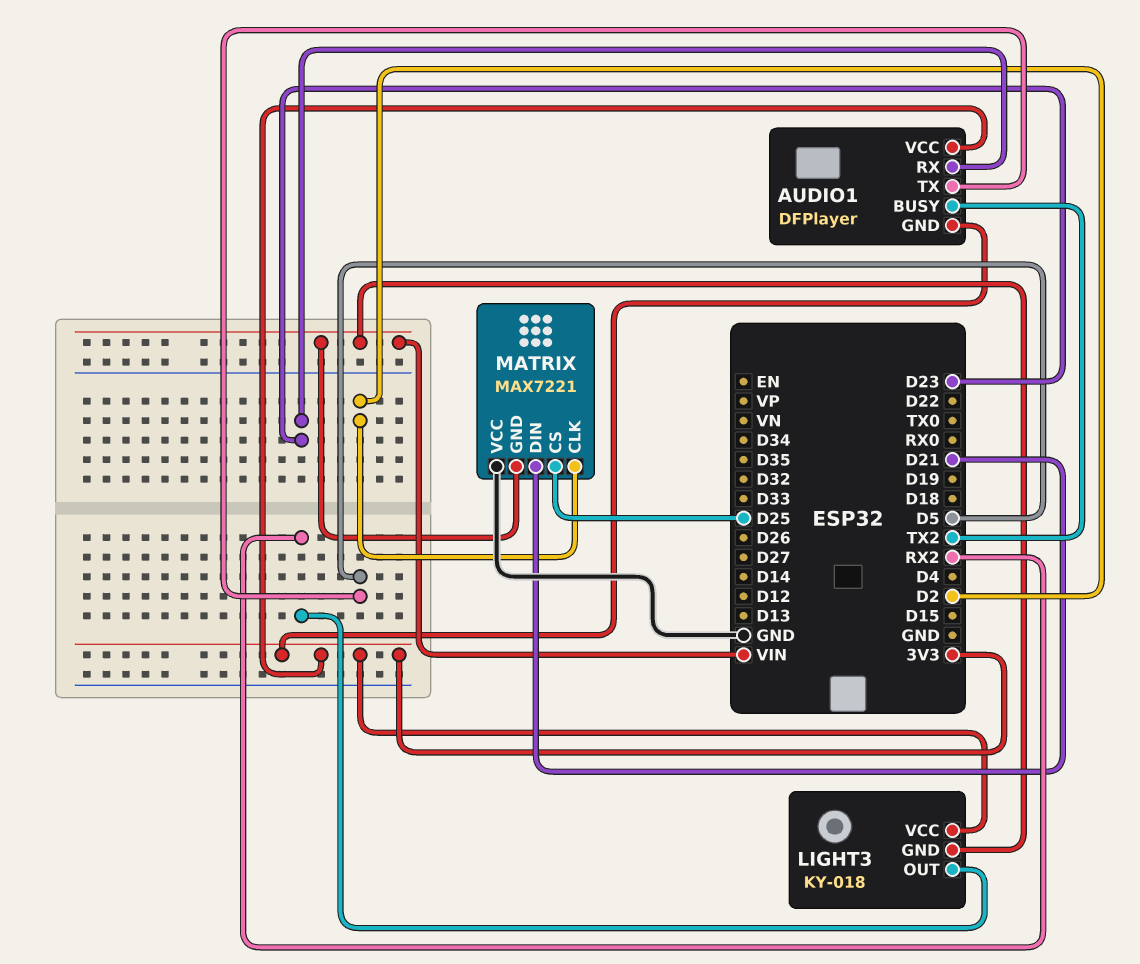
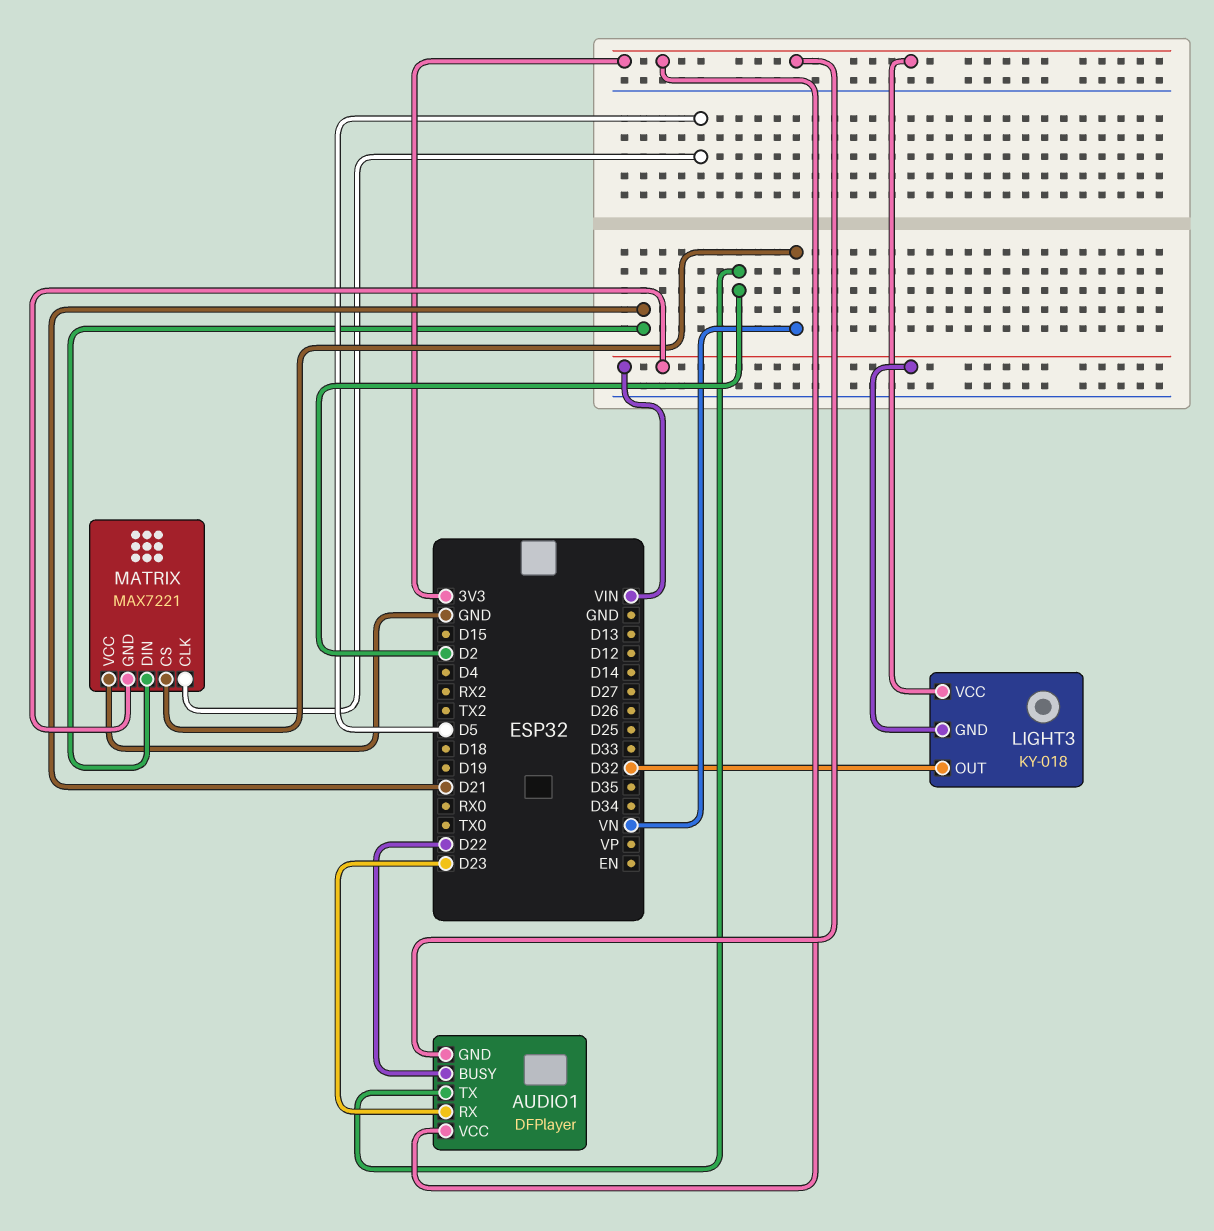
AUDIO1 pin BUSY: TX2 -> D22
AUDIO1 pin TX: D5 -> D2
LIGHT3 pin OUT: RX2 -> D32
MATRIX pin CLK: D2 -> D5
MATRIX pin CS: D25 -> VN

